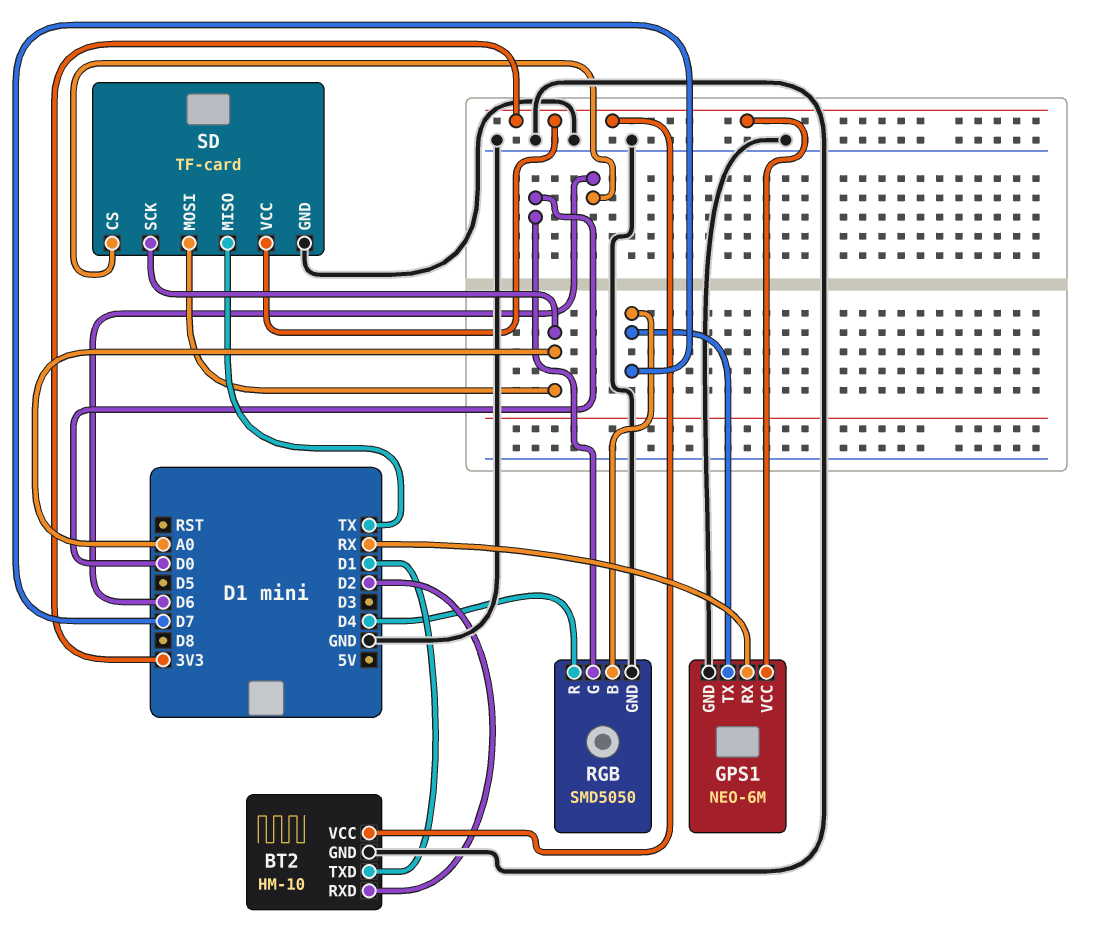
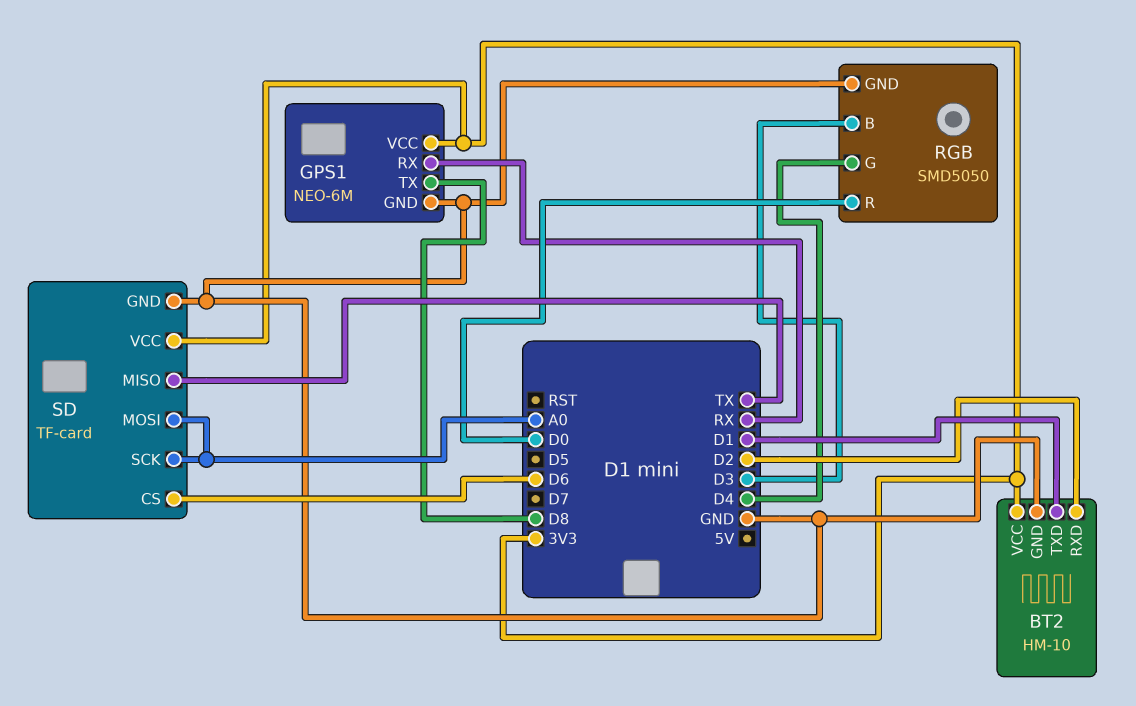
GPS1 pin TX: D7 -> D8
RGB pin B: D7 -> D3
RGB pin G: D0 -> D4
RGB pin R: D4 -> D0

